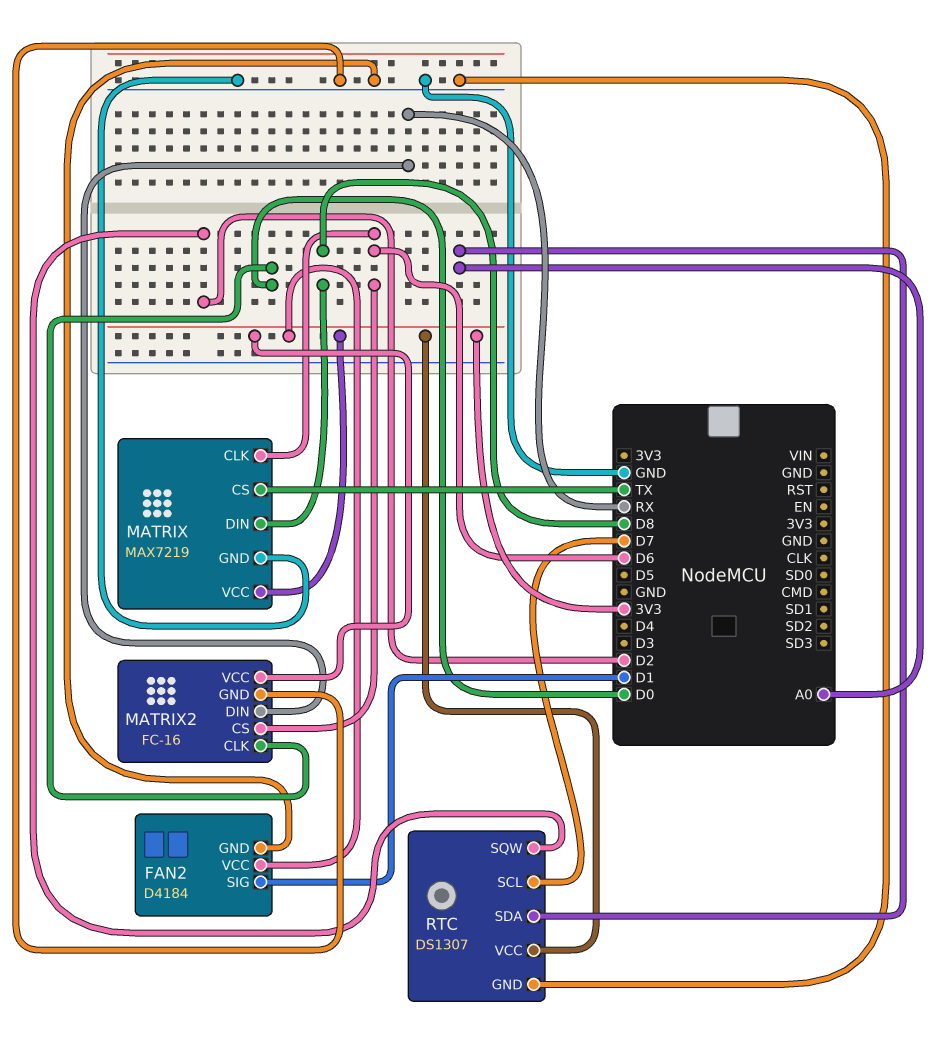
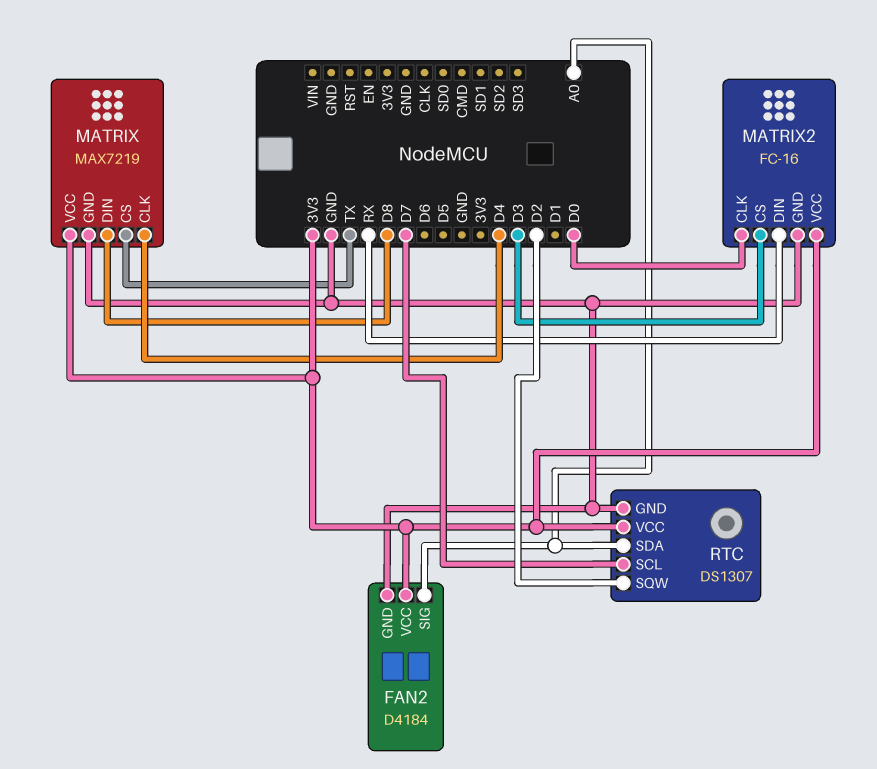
FAN2 pin SIG: D1 -> A0
MATRIX pin CLK: D6 -> D4
MATRIX2 pin CS: D6 -> D3

